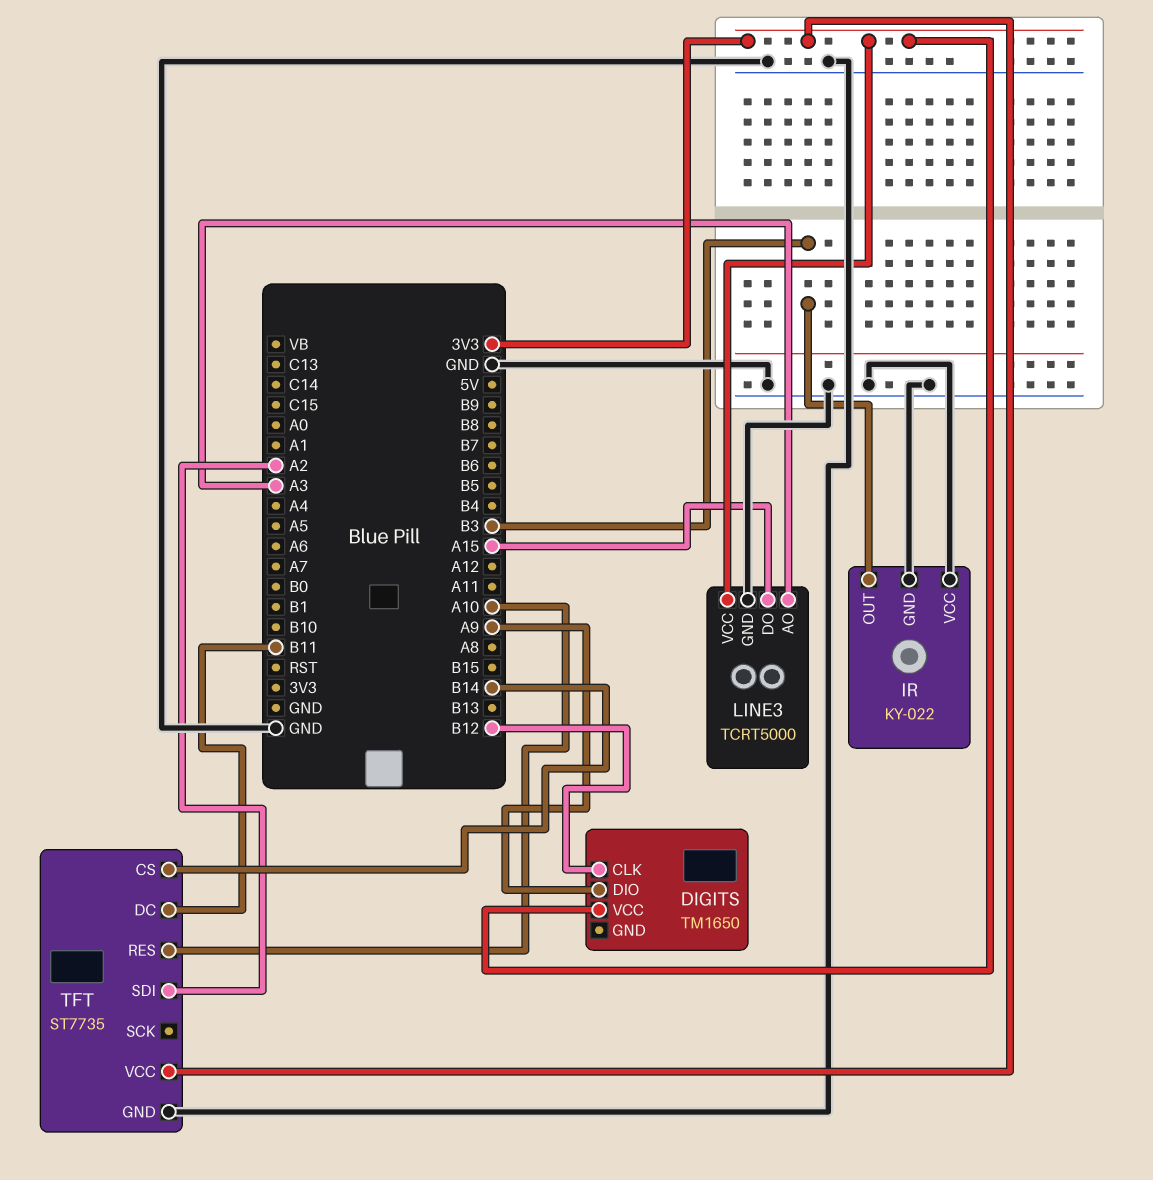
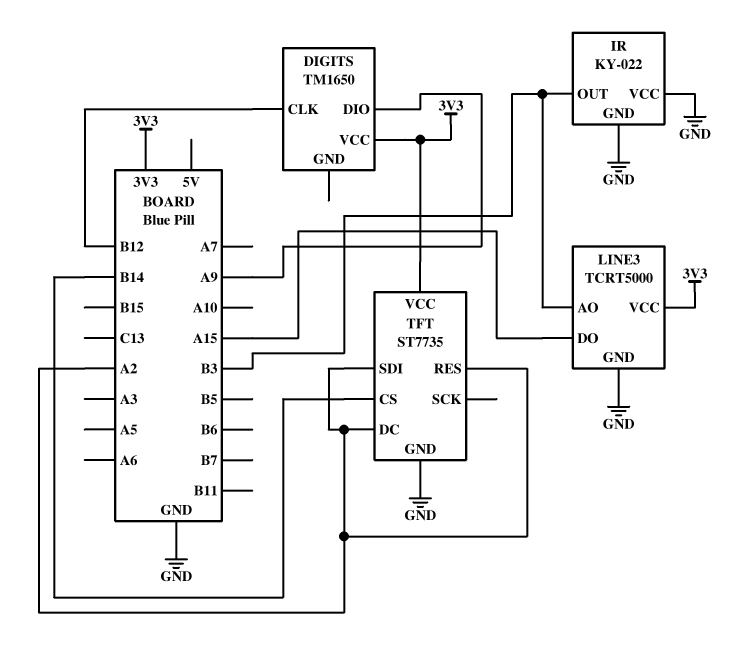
LINE3 pin AO: A3 -> B3
TFT pin DC: B11 -> A2
TFT pin RES: A10 -> A2

